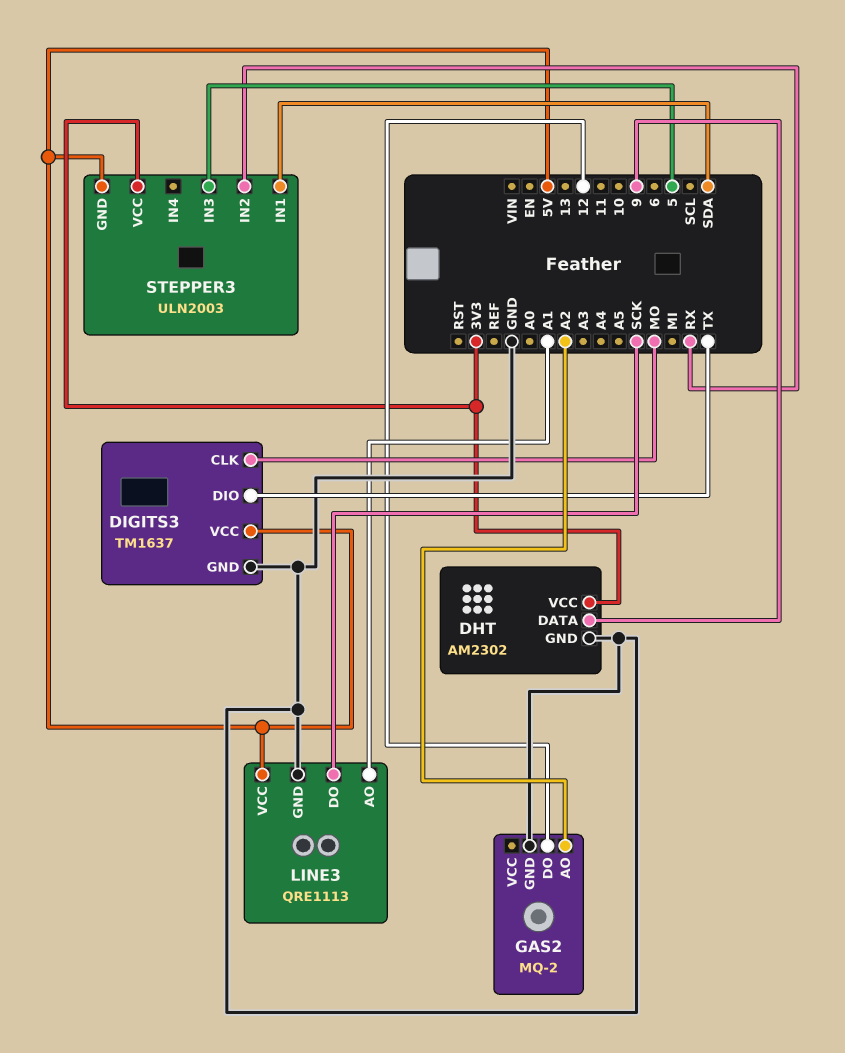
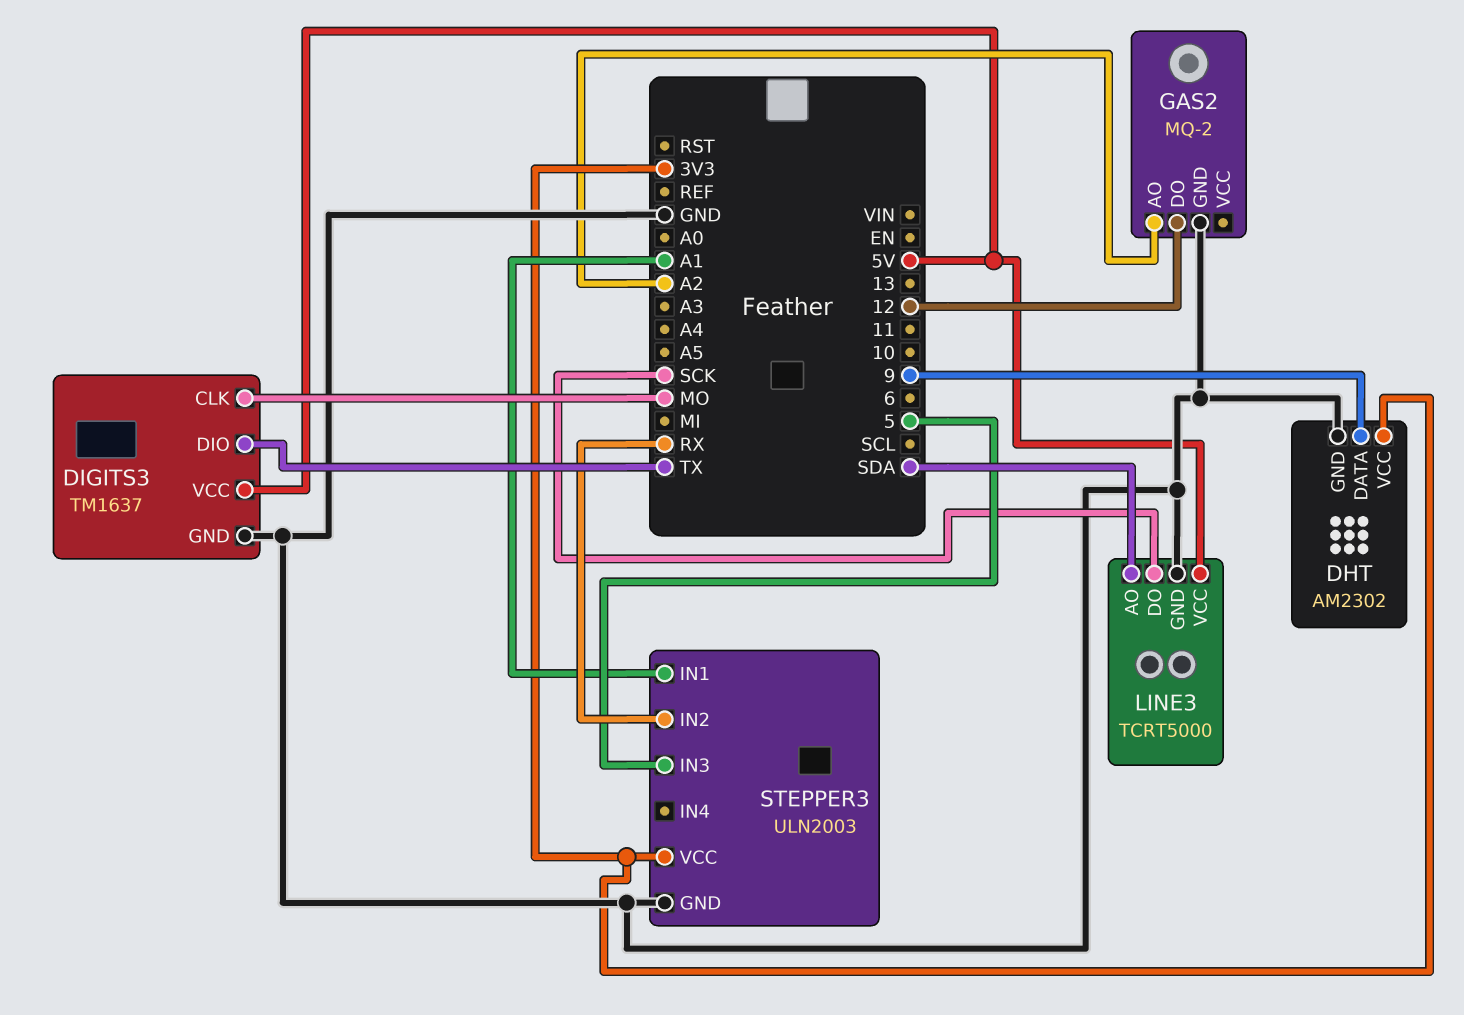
LINE3: QRE1113 -> TCRT5000
LINE3 pin AO: A1 -> SDA
STEPPER3 pin GND: 5V -> GND
STEPPER3 pin IN1: SDA -> A1

